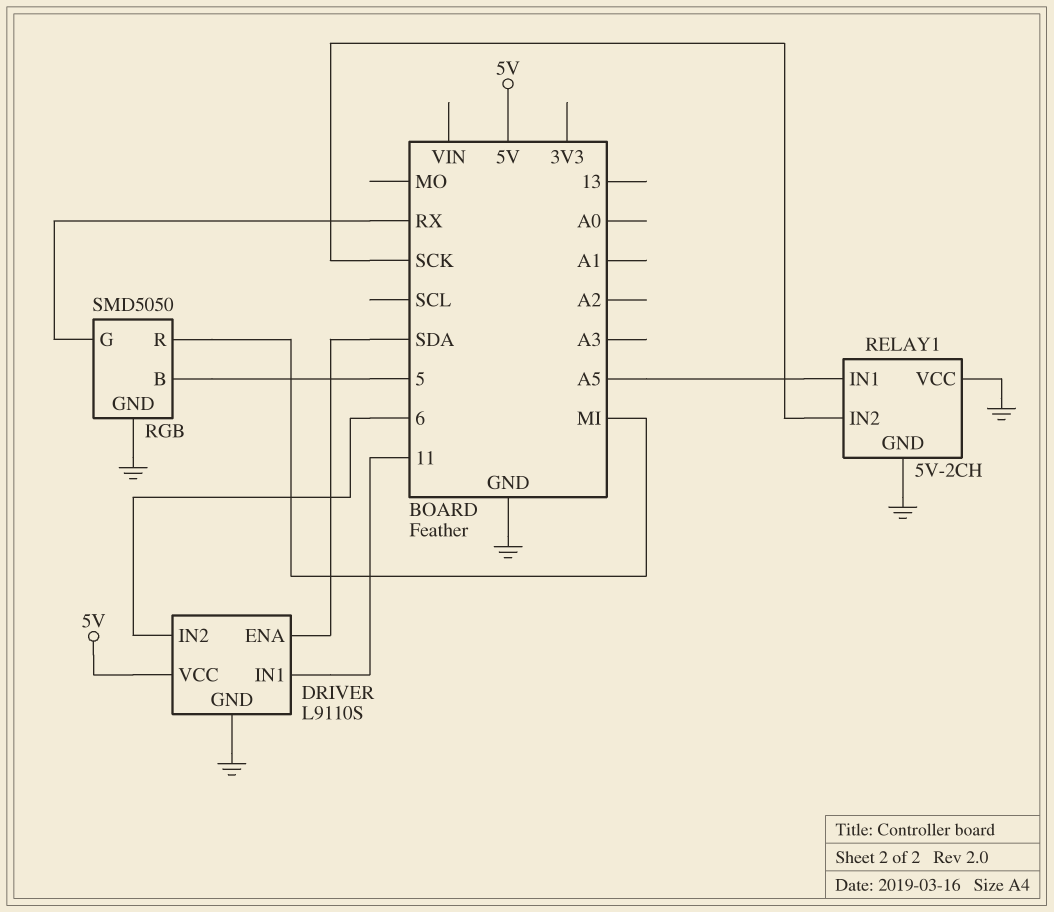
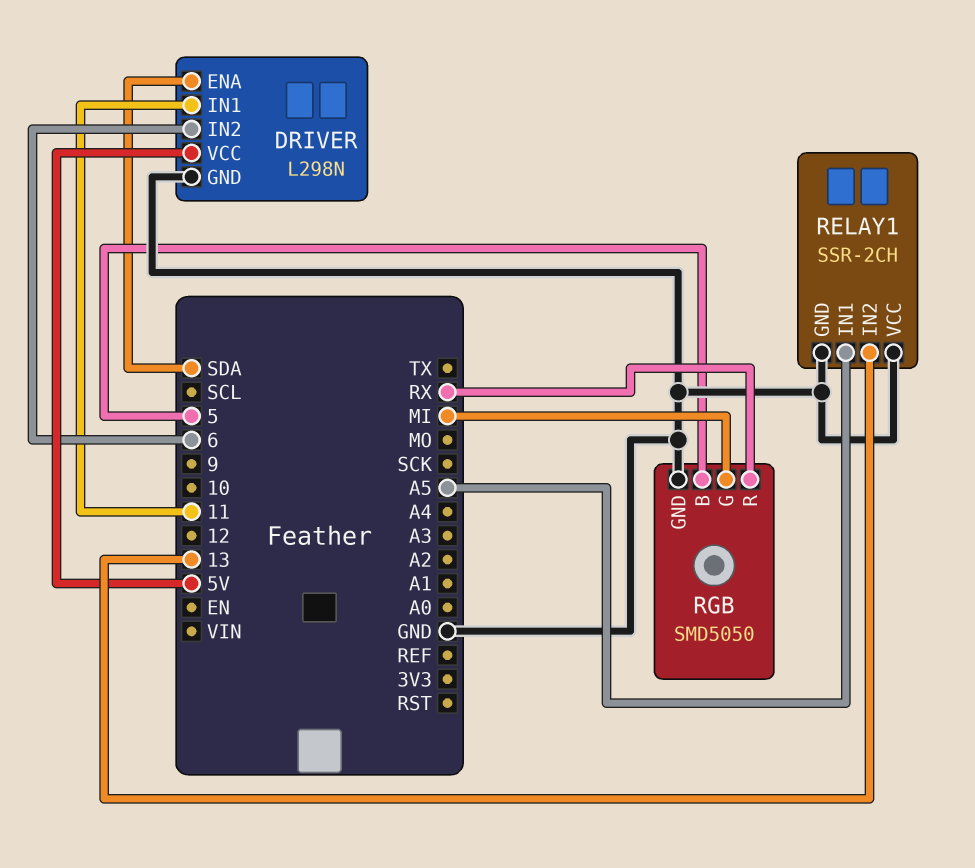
DRIVER: L9110S -> L298N
RELAY1: 5V-2CH -> SSR-2CH
RELAY1 pin IN2: SCK -> 13
RGB pin G: RX -> MI
RGB pin R: MI -> RX

